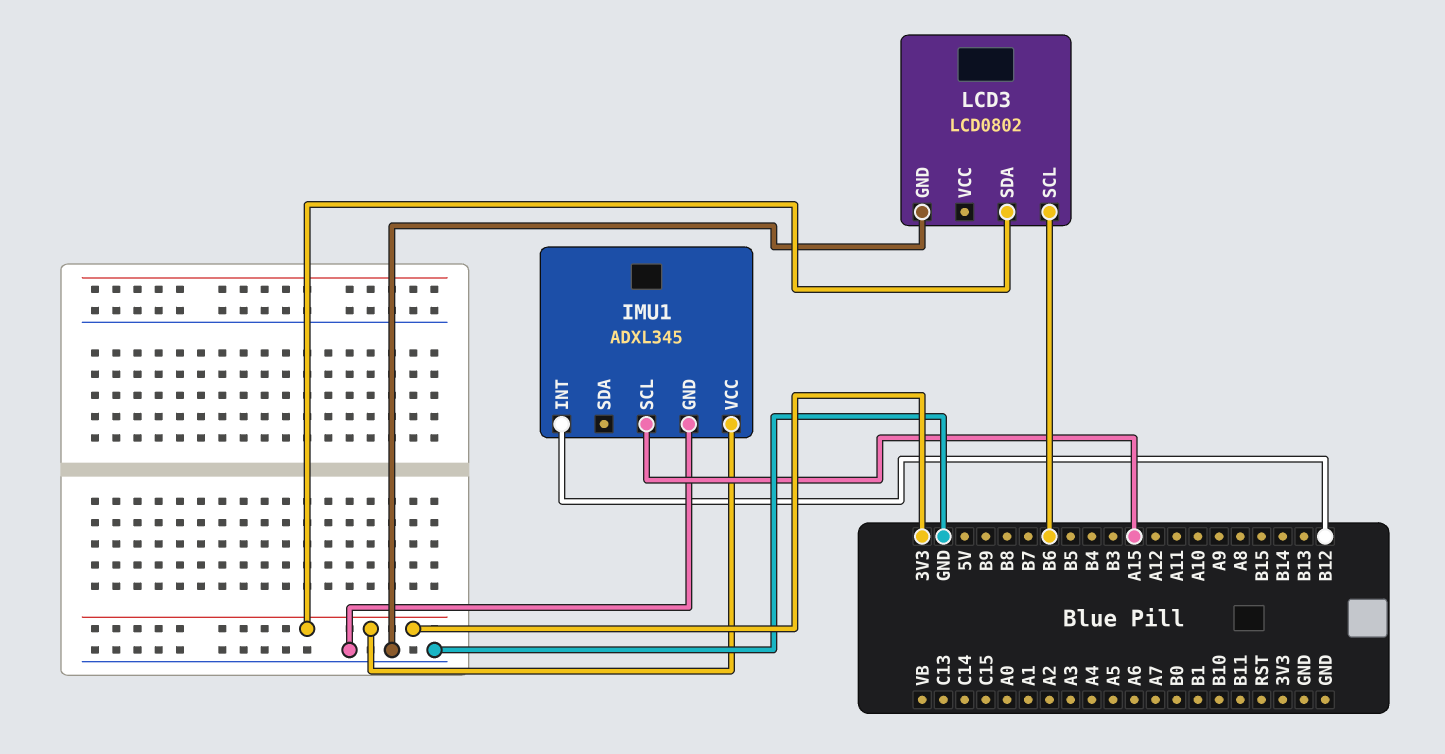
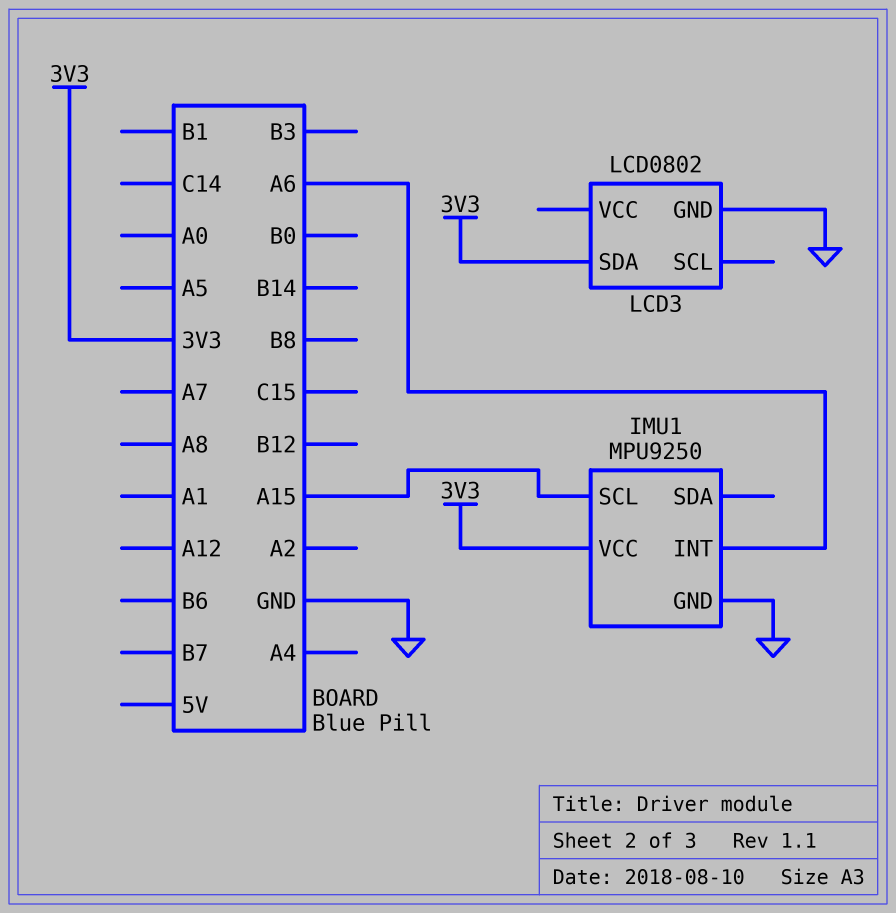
IMU1: ADXL345 -> MPU9250
IMU1 pin INT: B12 -> A6
LCD3 pin SCL: B6 -> none

